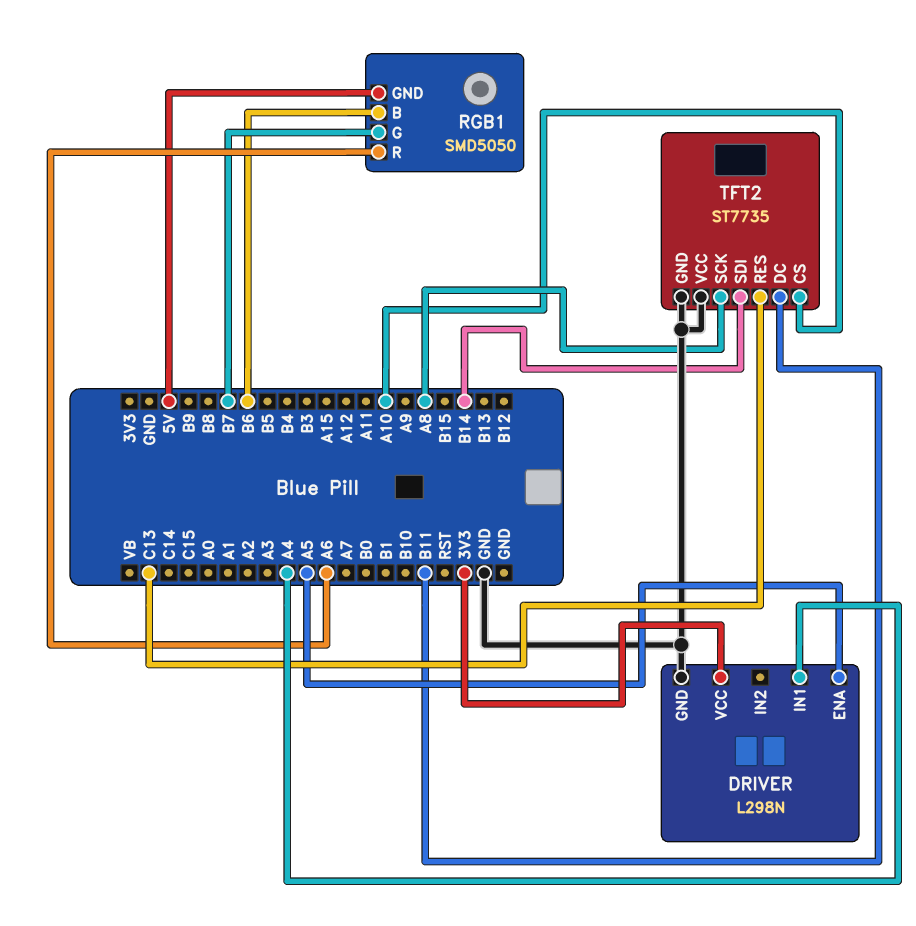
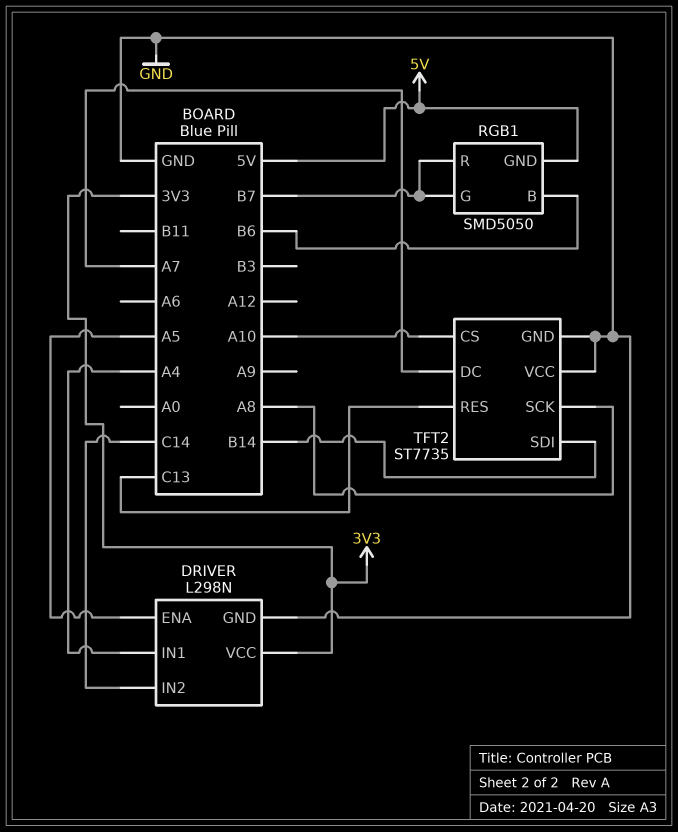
DRIVER pin IN2: none -> C14
RGB1 pin R: A6 -> B7
TFT2 pin DC: B11 -> A7

